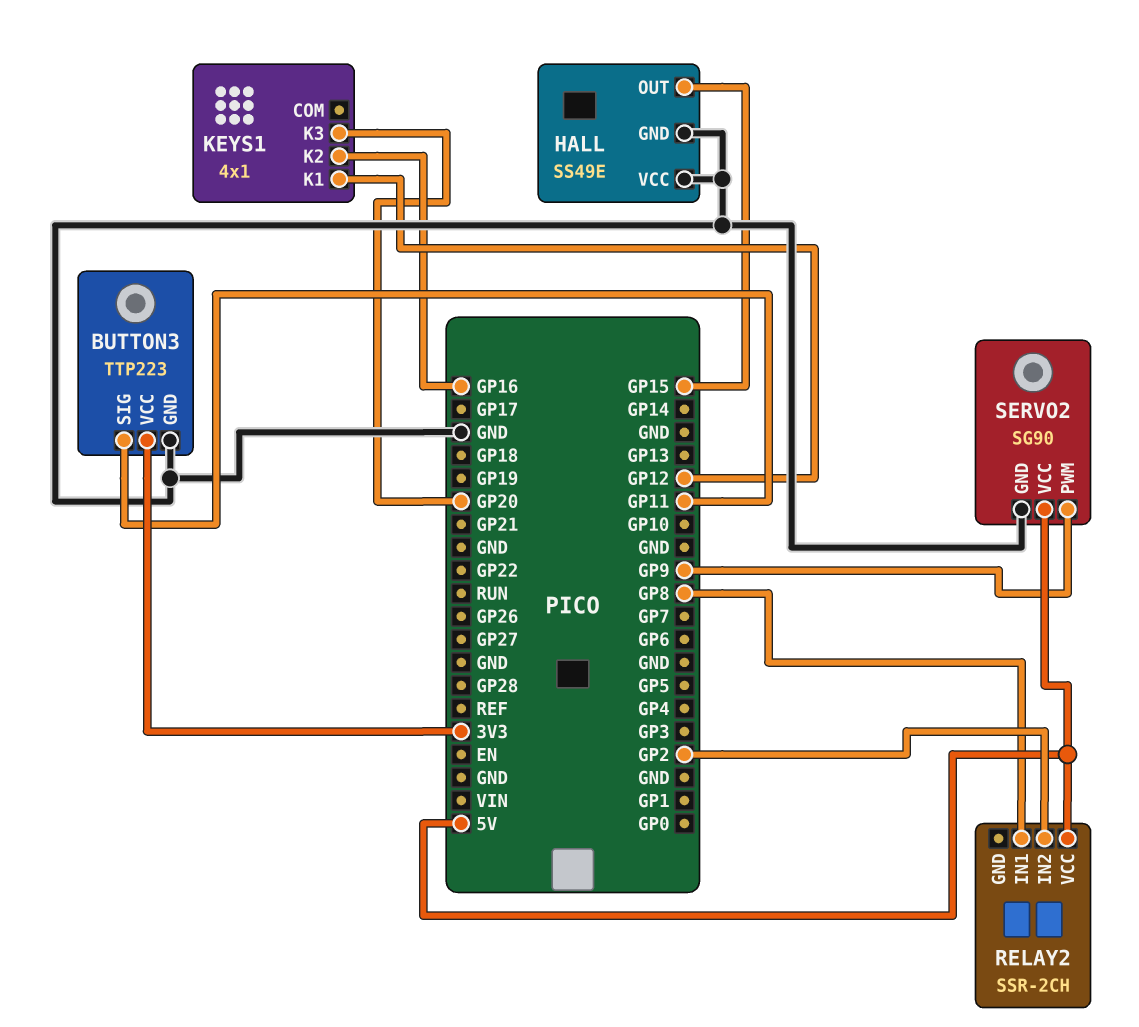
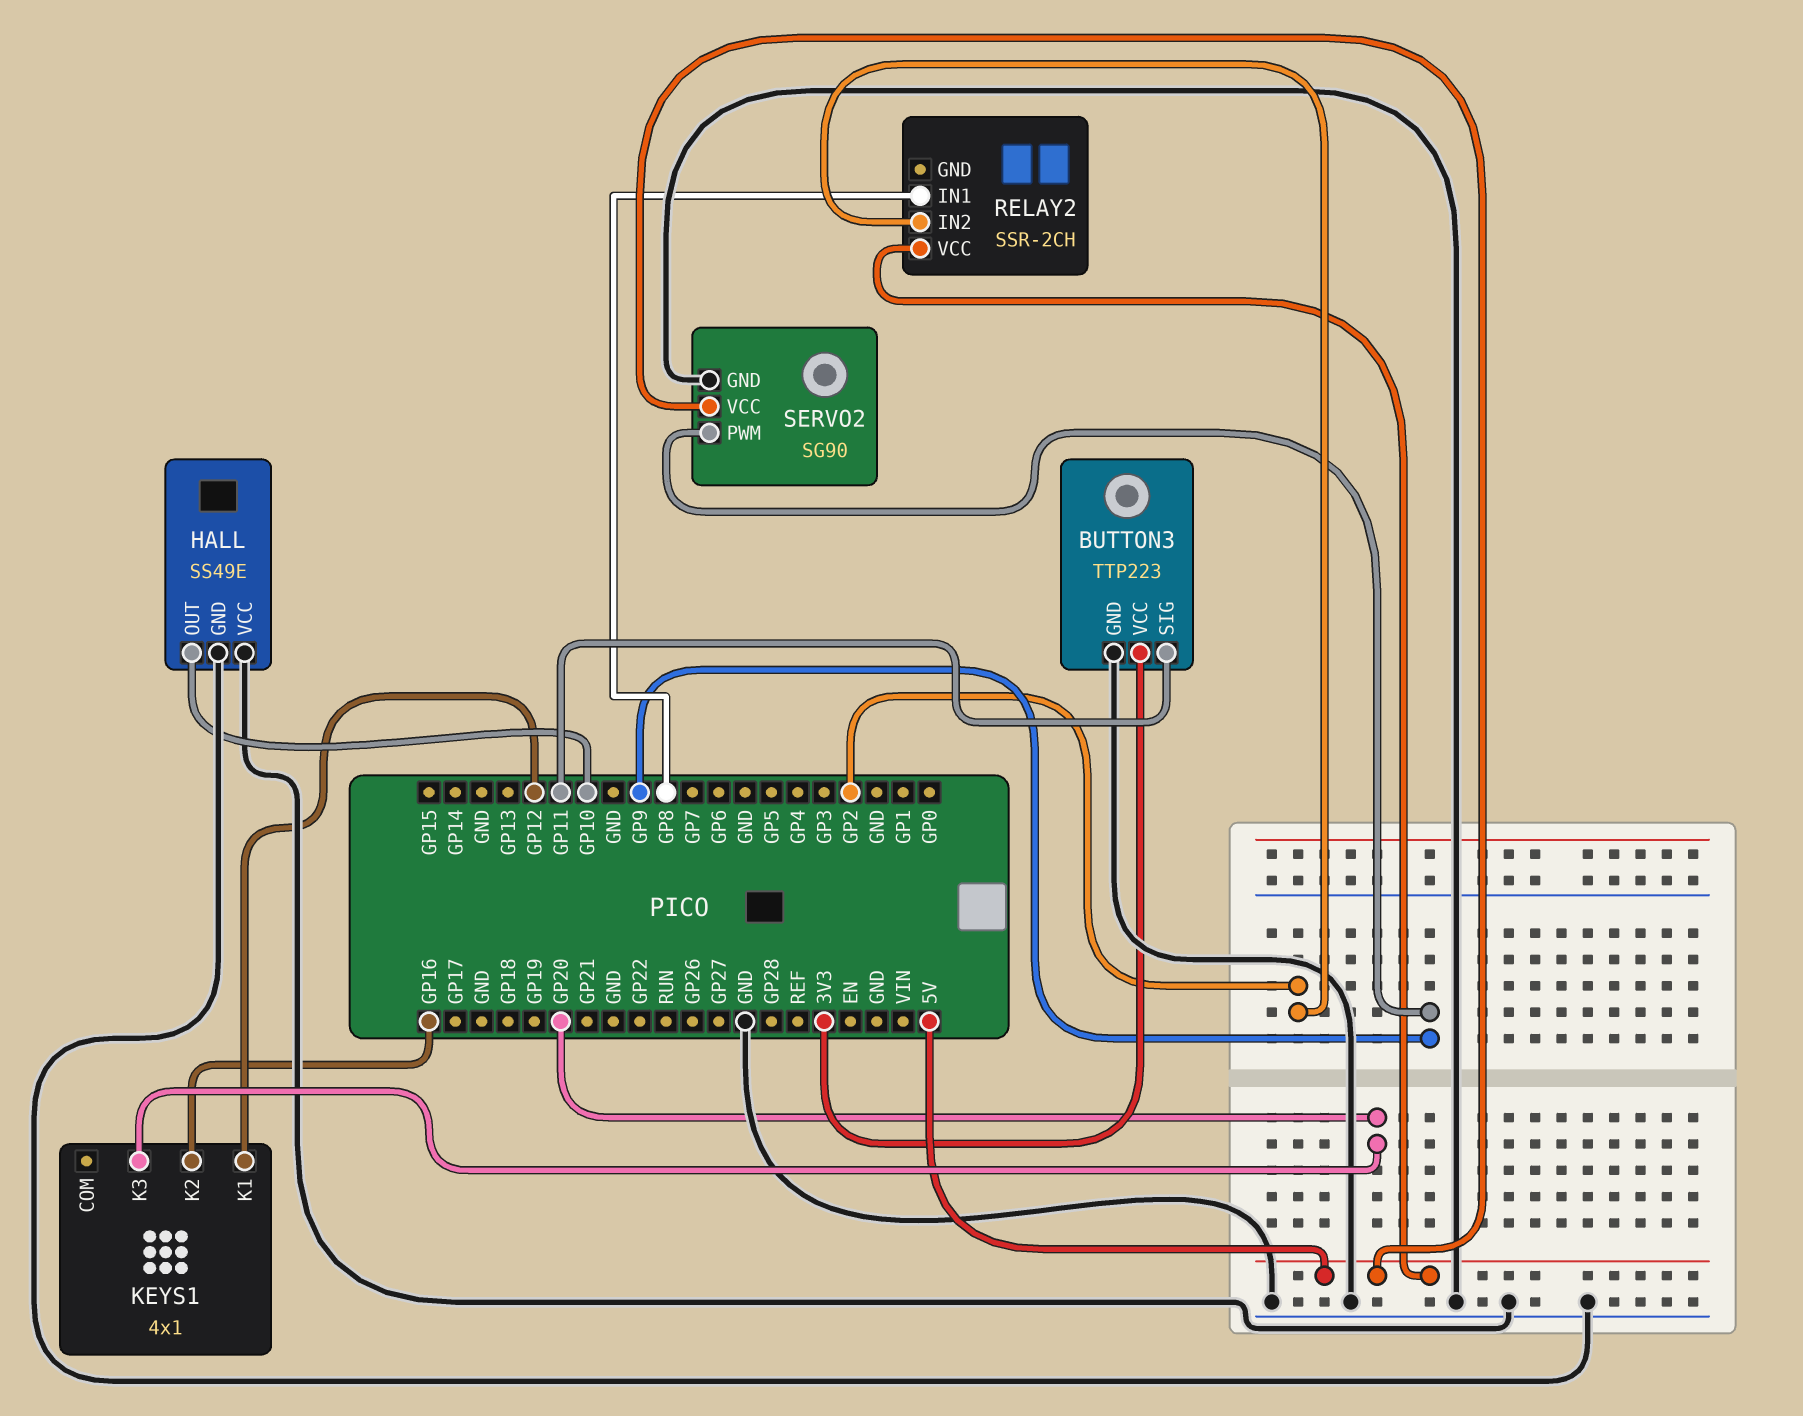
HALL pin OUT: GP15 -> GP10

